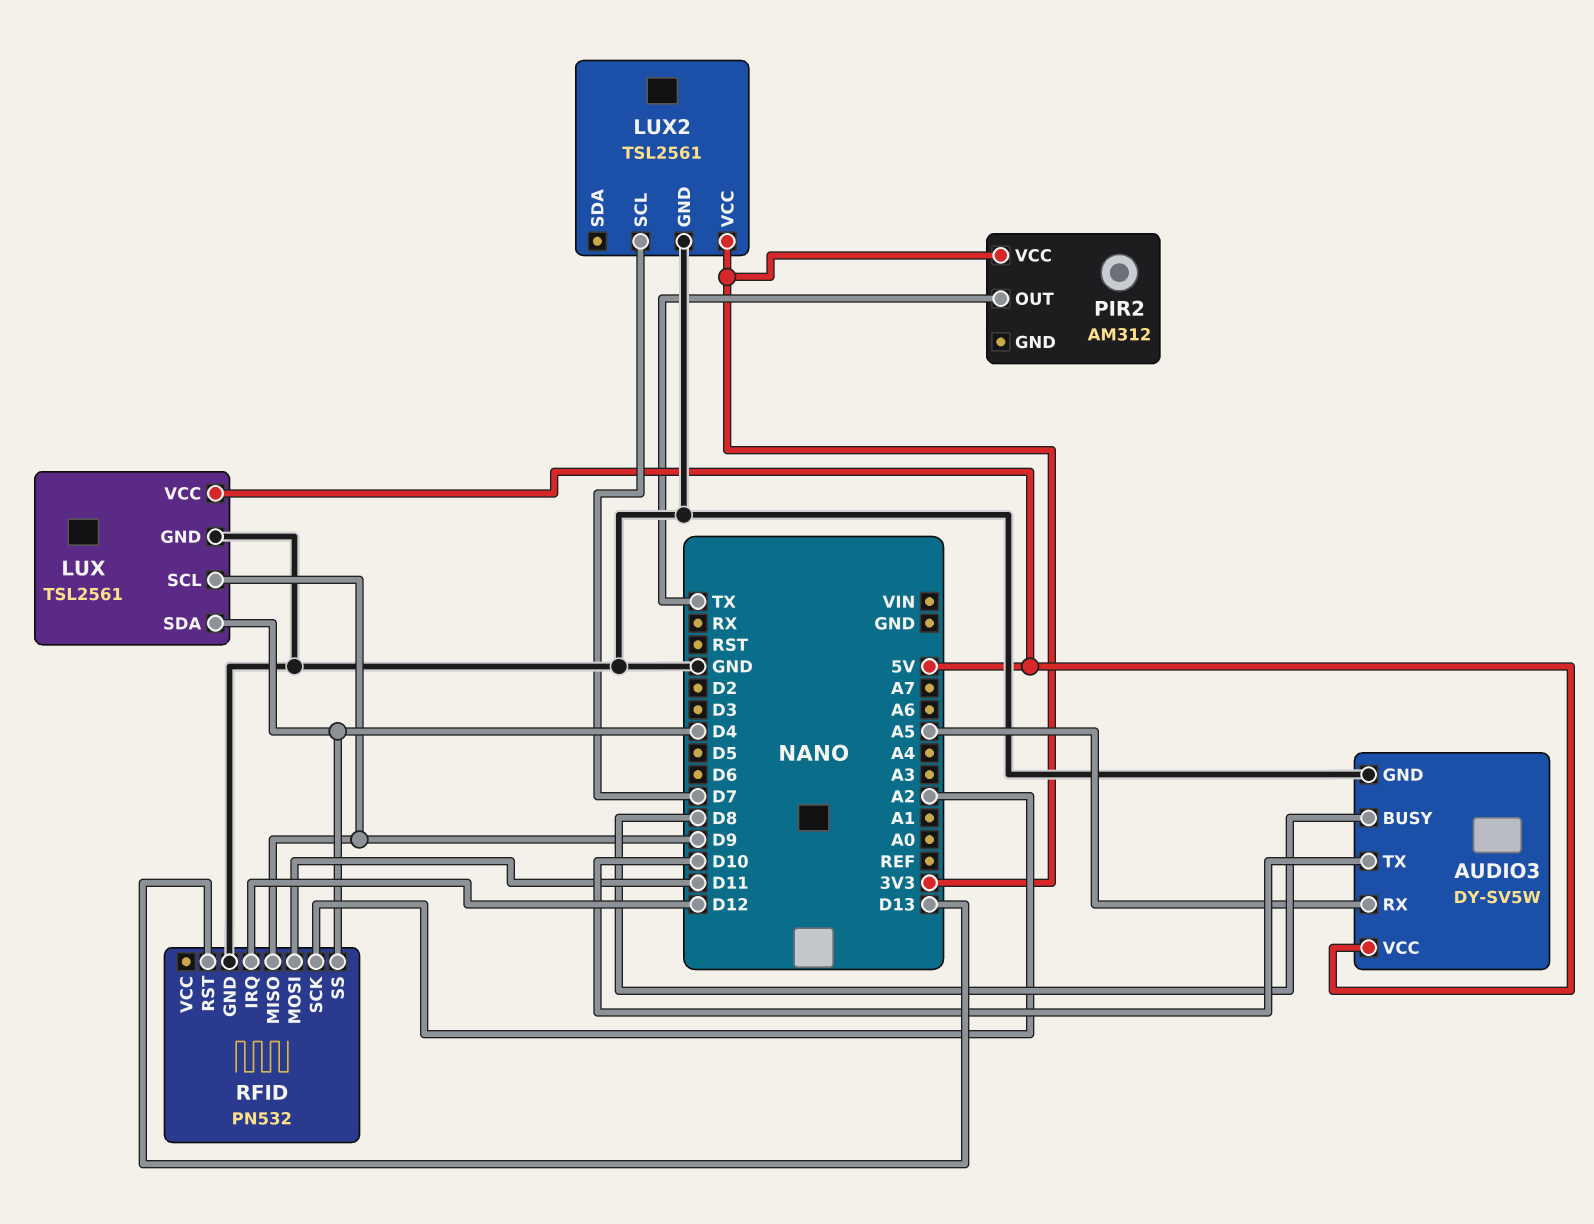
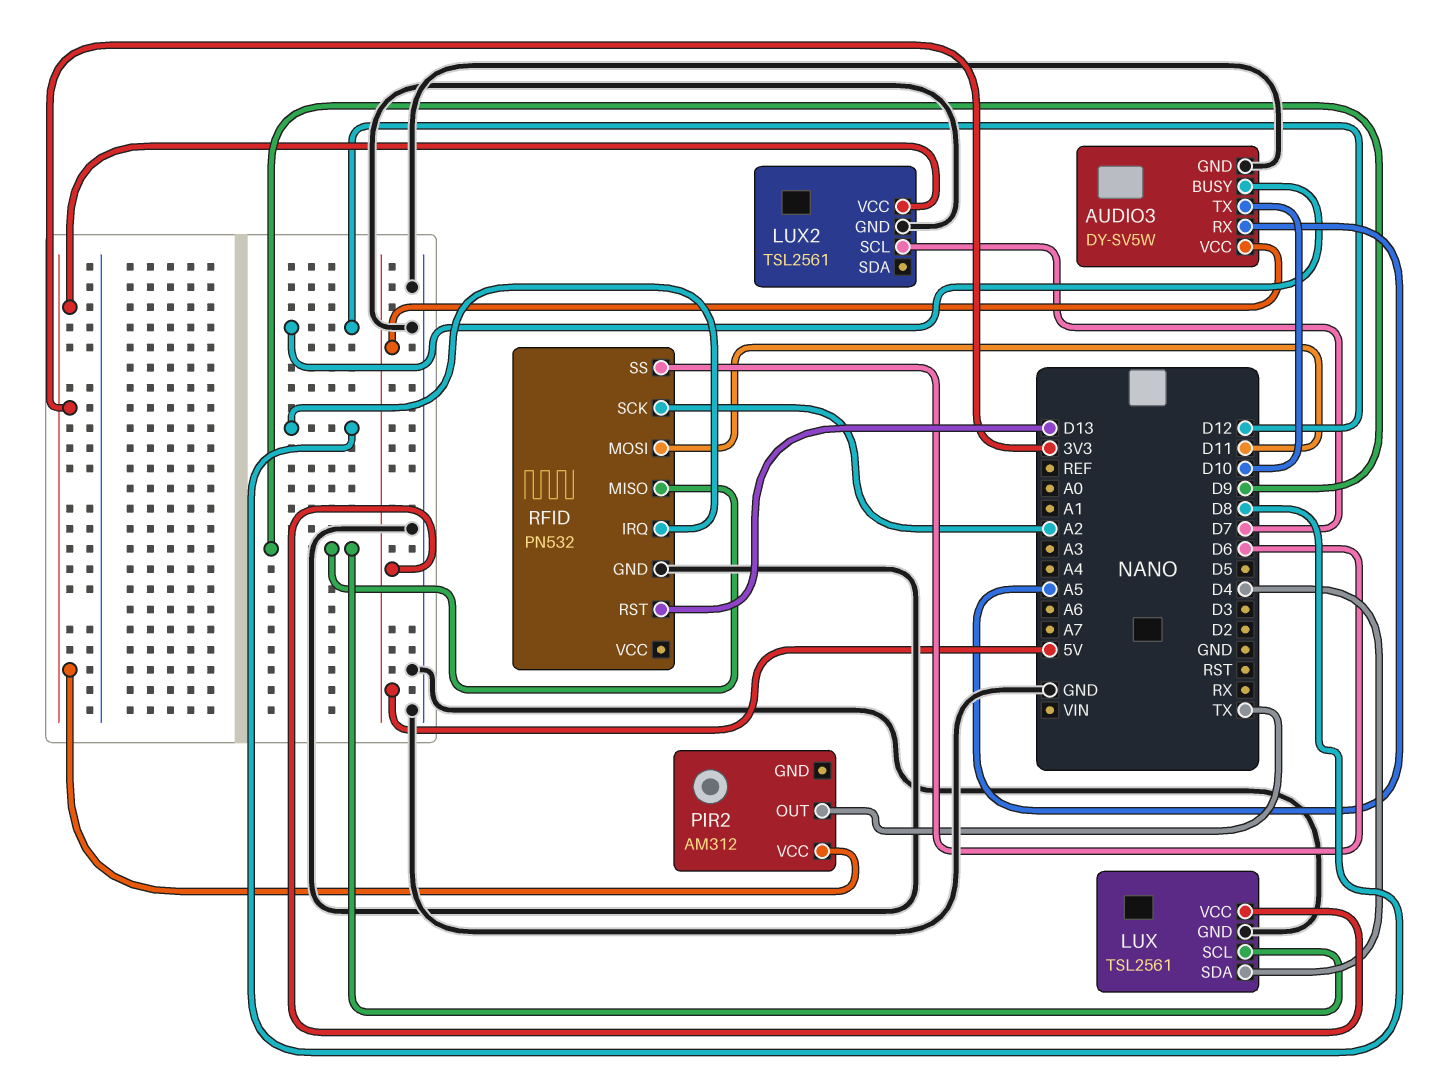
AUDIO3 pin BUSY: D8 -> D12
RFID pin IRQ: D12 -> D8
RFID pin SS: D4 -> D6

